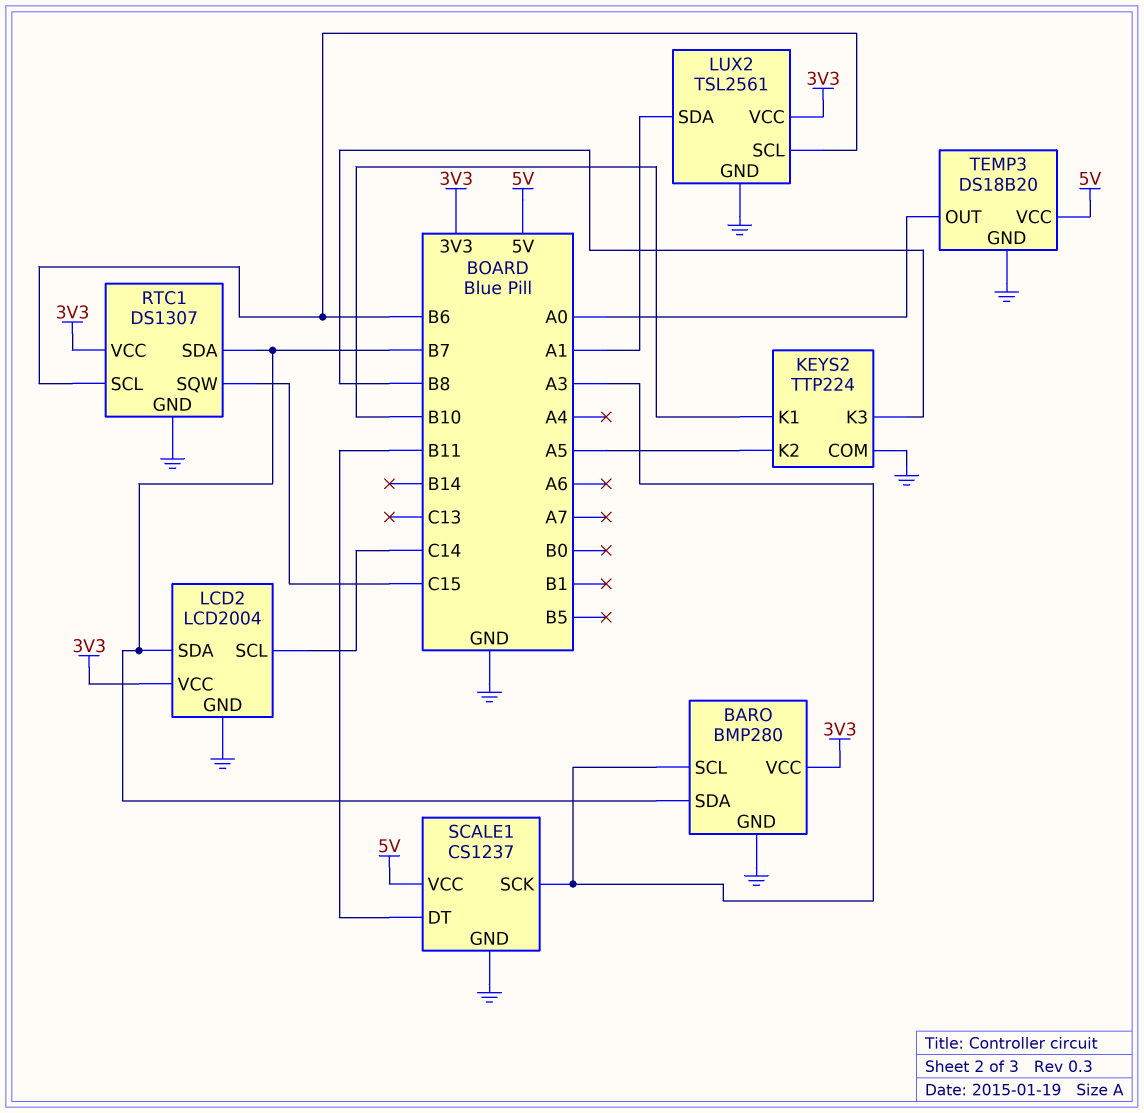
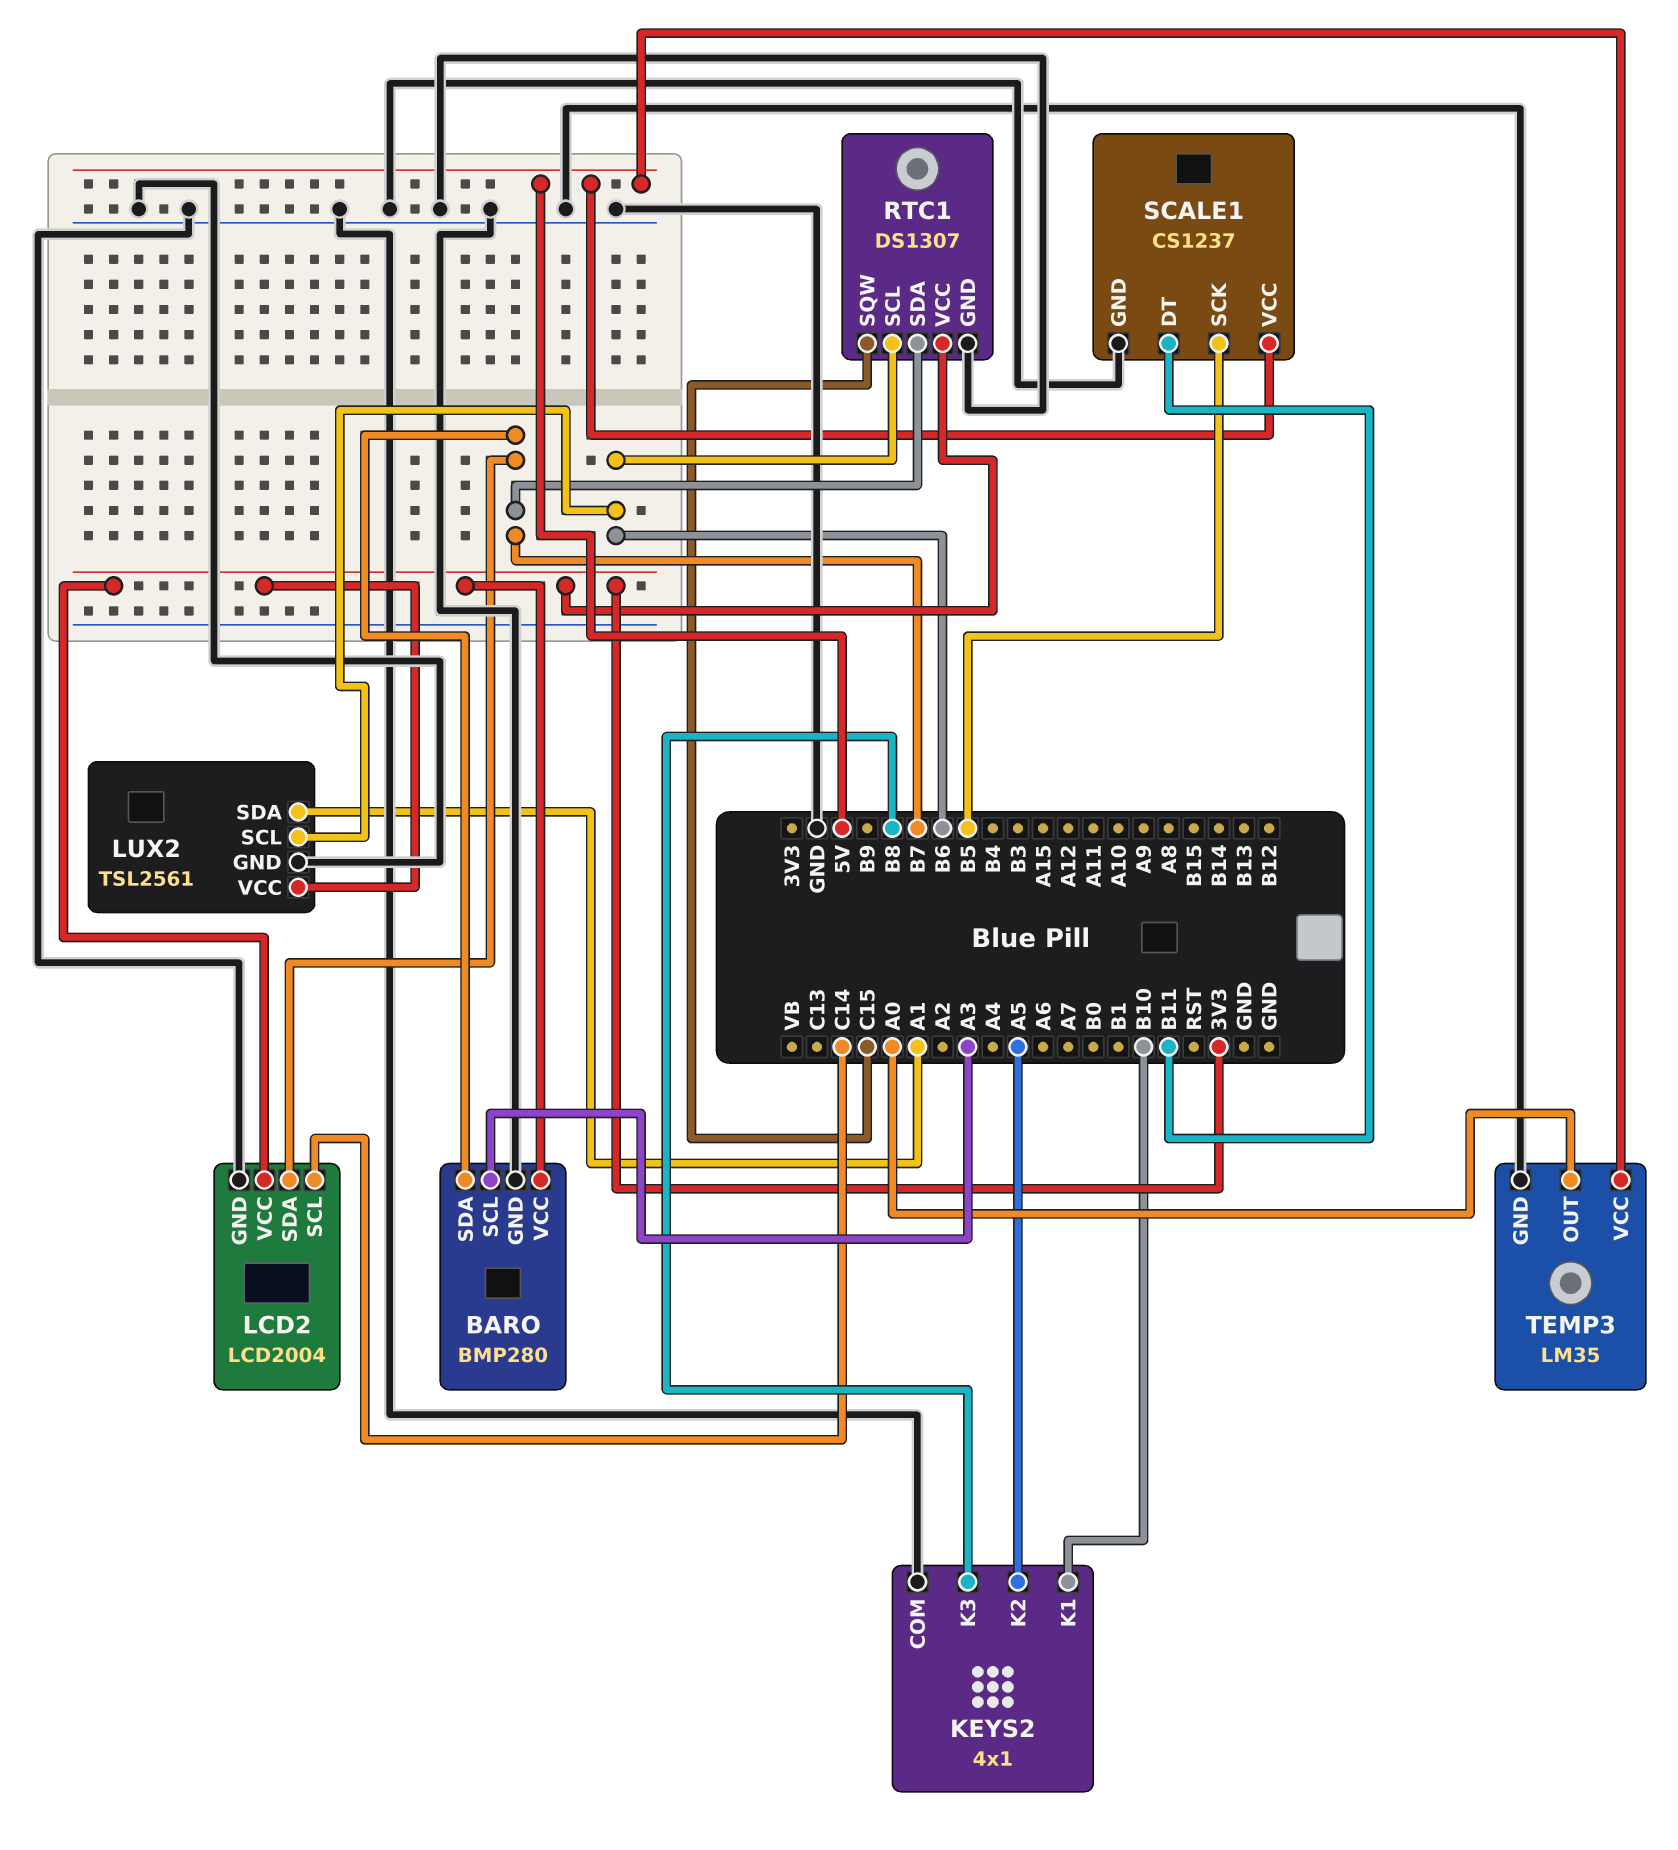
KEYS2: TTP224 -> 4x1
SCALE1 pin SCK: A3 -> B5
TEMP3: DS18B20 -> LM35

